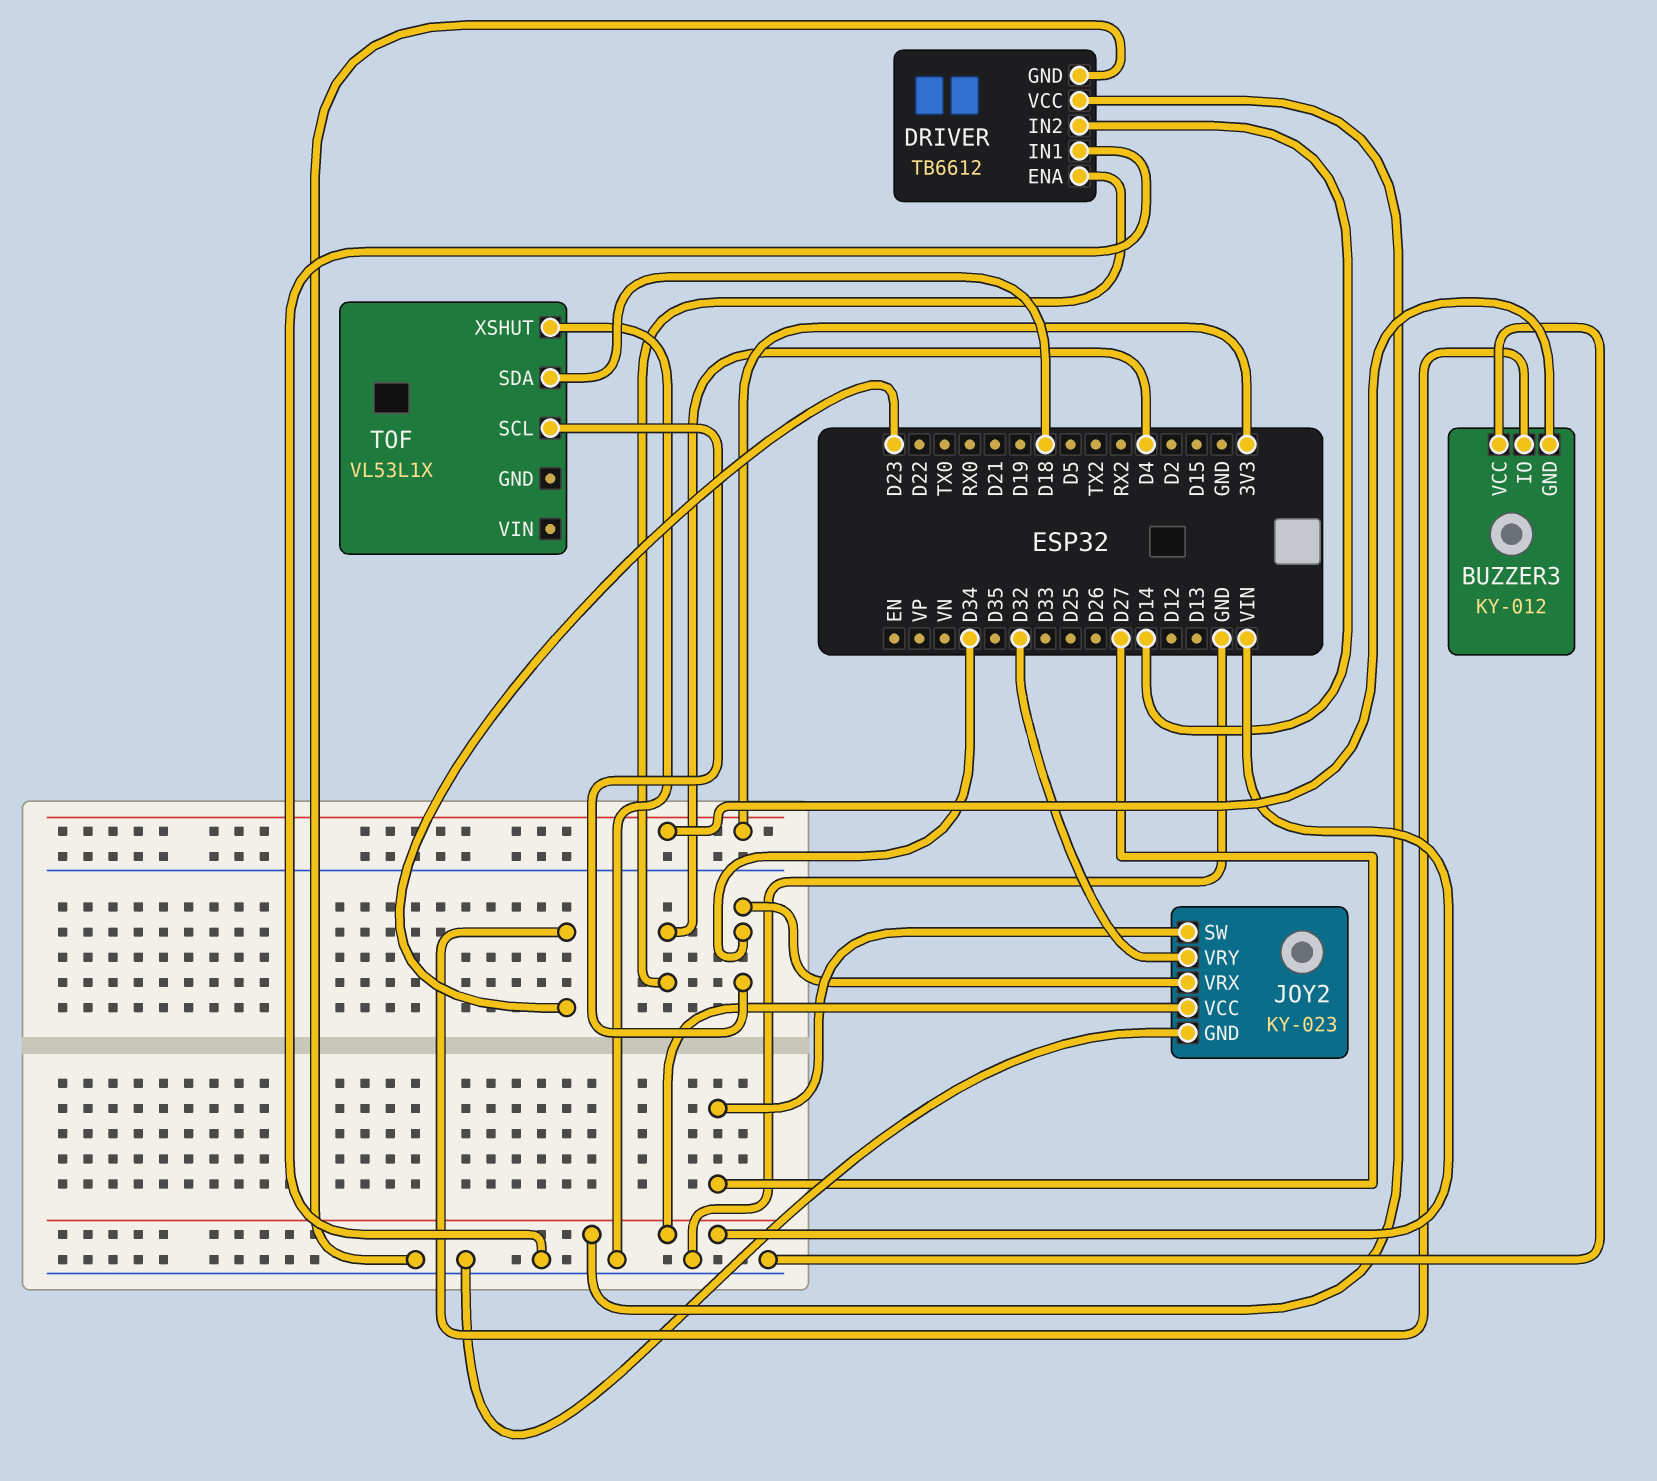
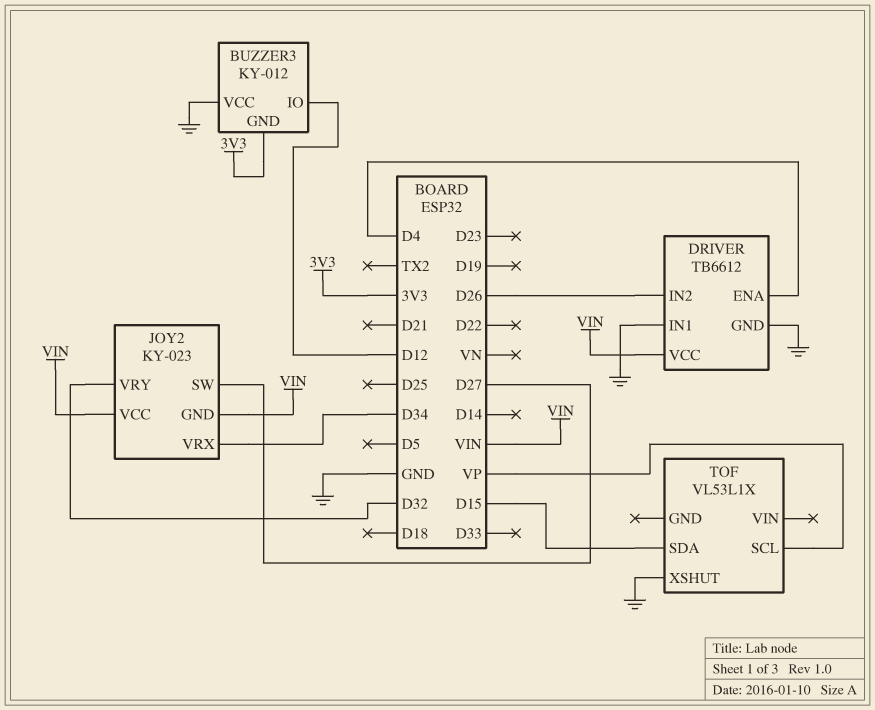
BUZZER3 pin IO: D23 -> D12
DRIVER pin IN2: D14 -> D26
JOY2 pin GND: GND -> VIN
TOF pin SCL: D34 -> VP
TOF pin SDA: D18 -> D15

